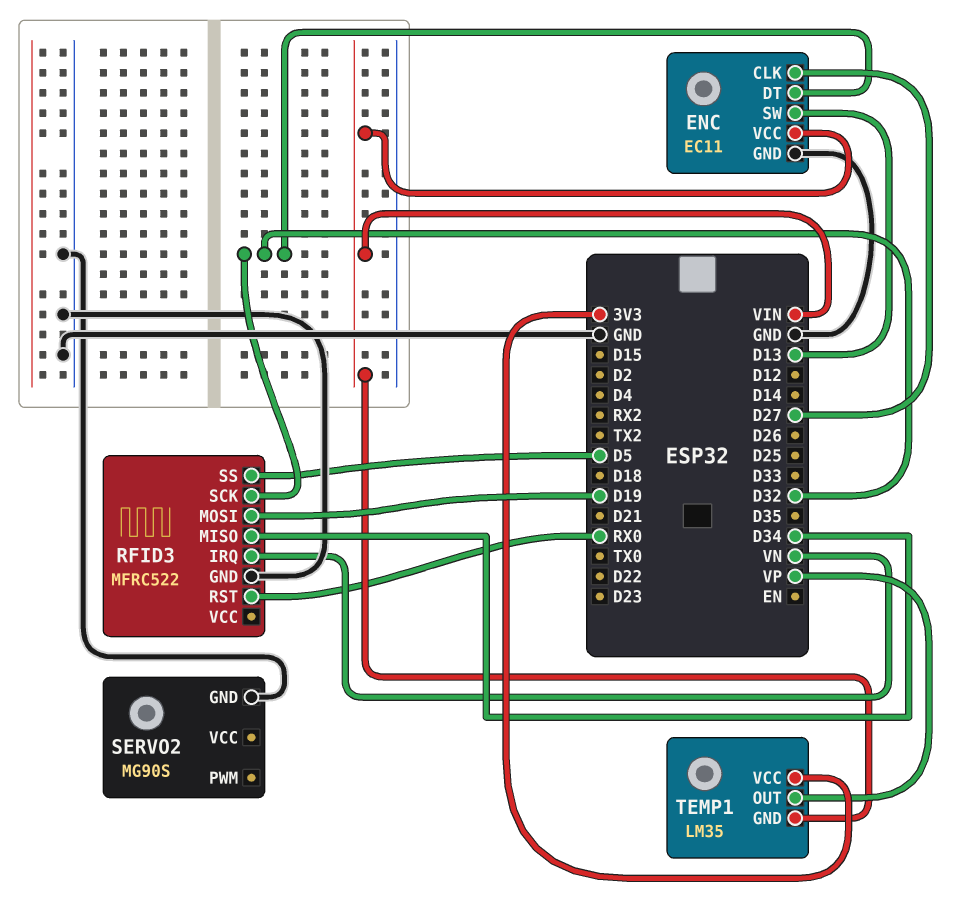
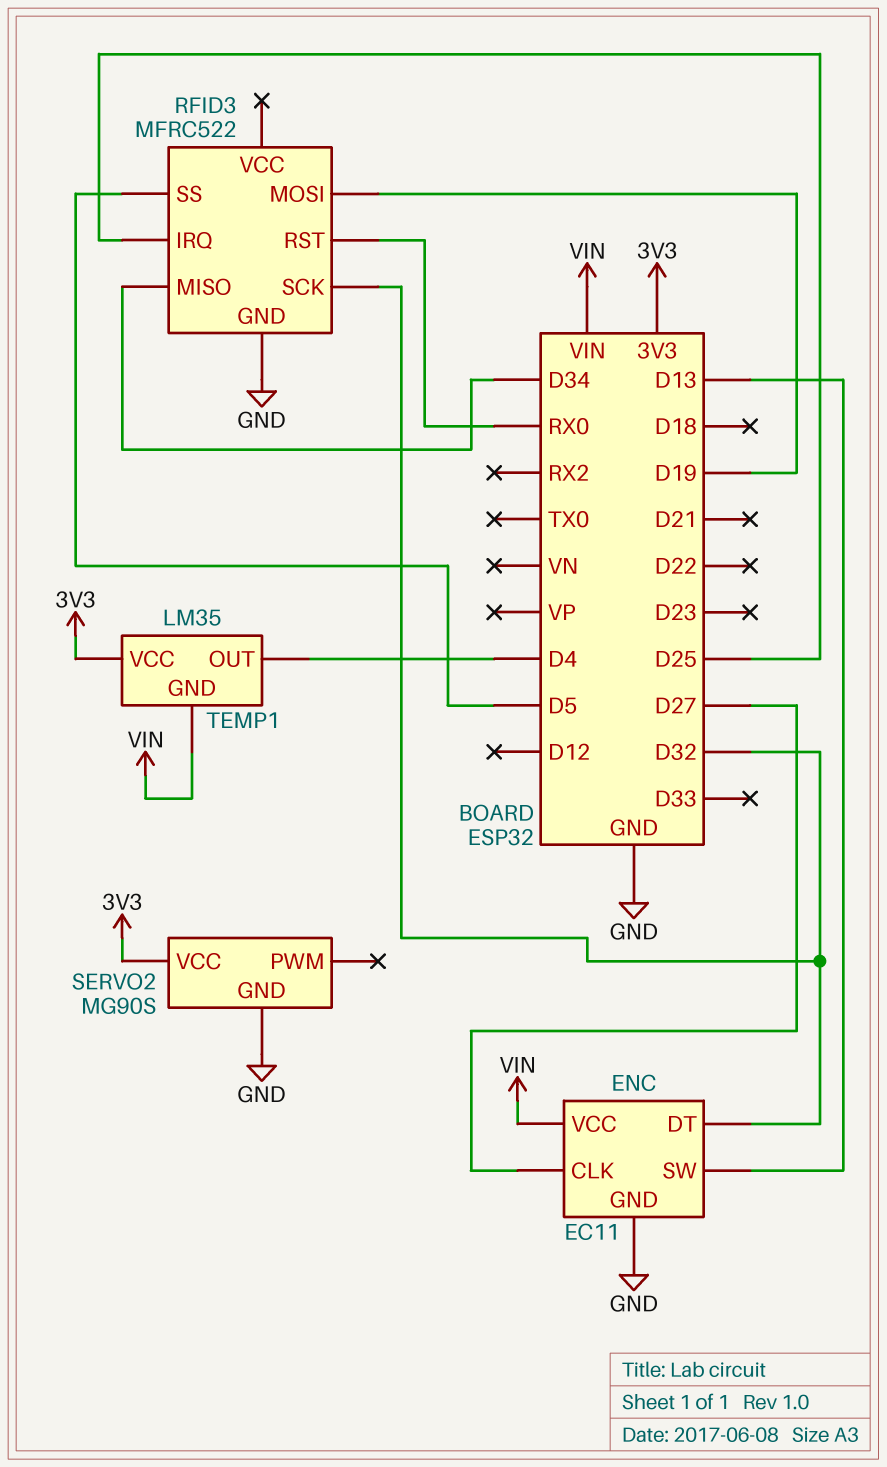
RFID3 pin IRQ: VN -> D25
SERVO2 pin VCC: none -> 3V3
TEMP1 pin OUT: VP -> D4

